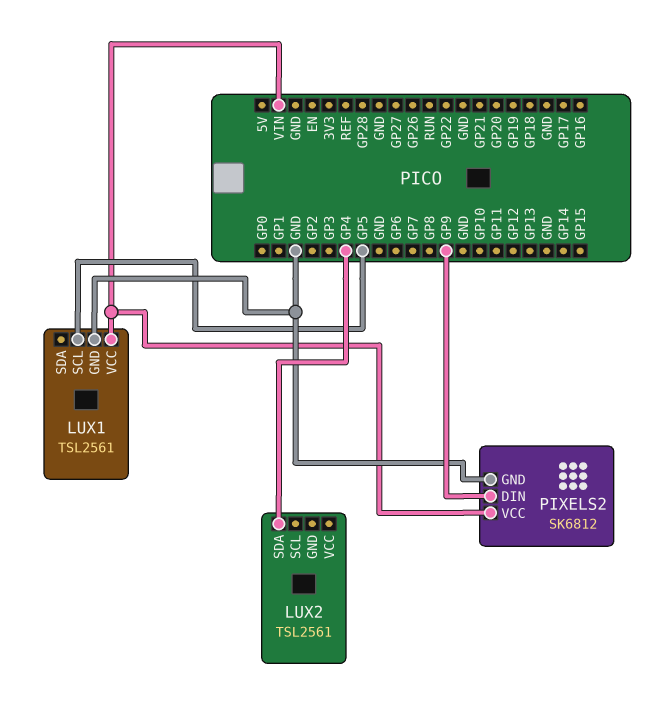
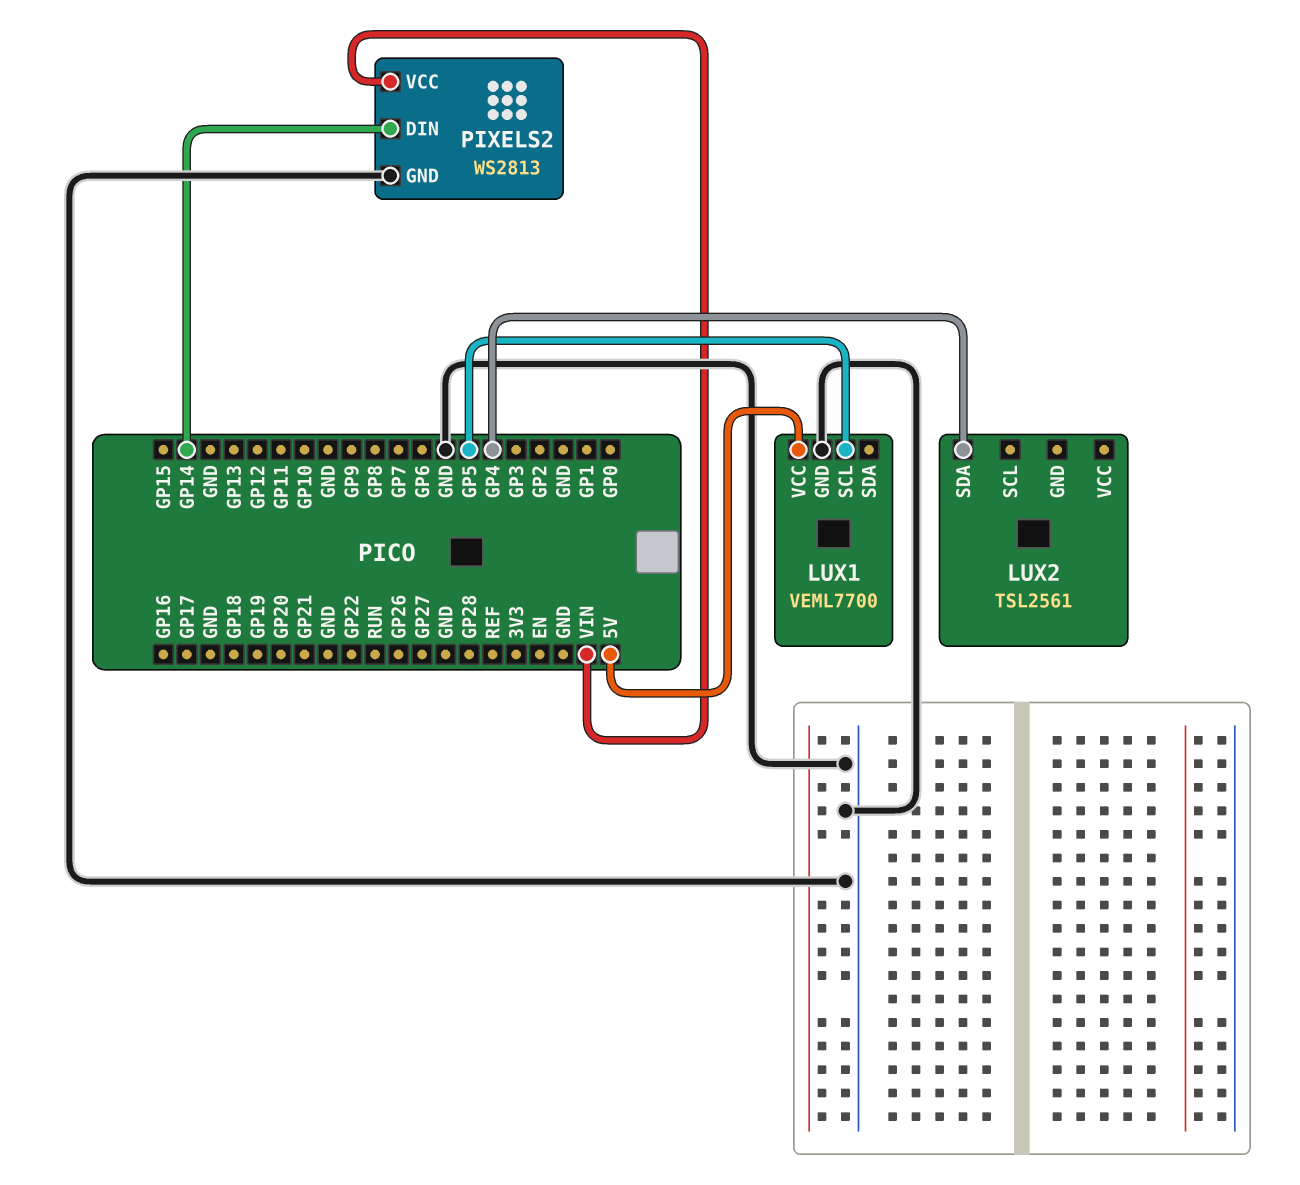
LUX1: TSL2561 -> VEML7700
LUX1 pin VCC: VIN -> 5V
PIXELS2: SK6812 -> WS2813
PIXELS2 pin DIN: GP9 -> GP14

